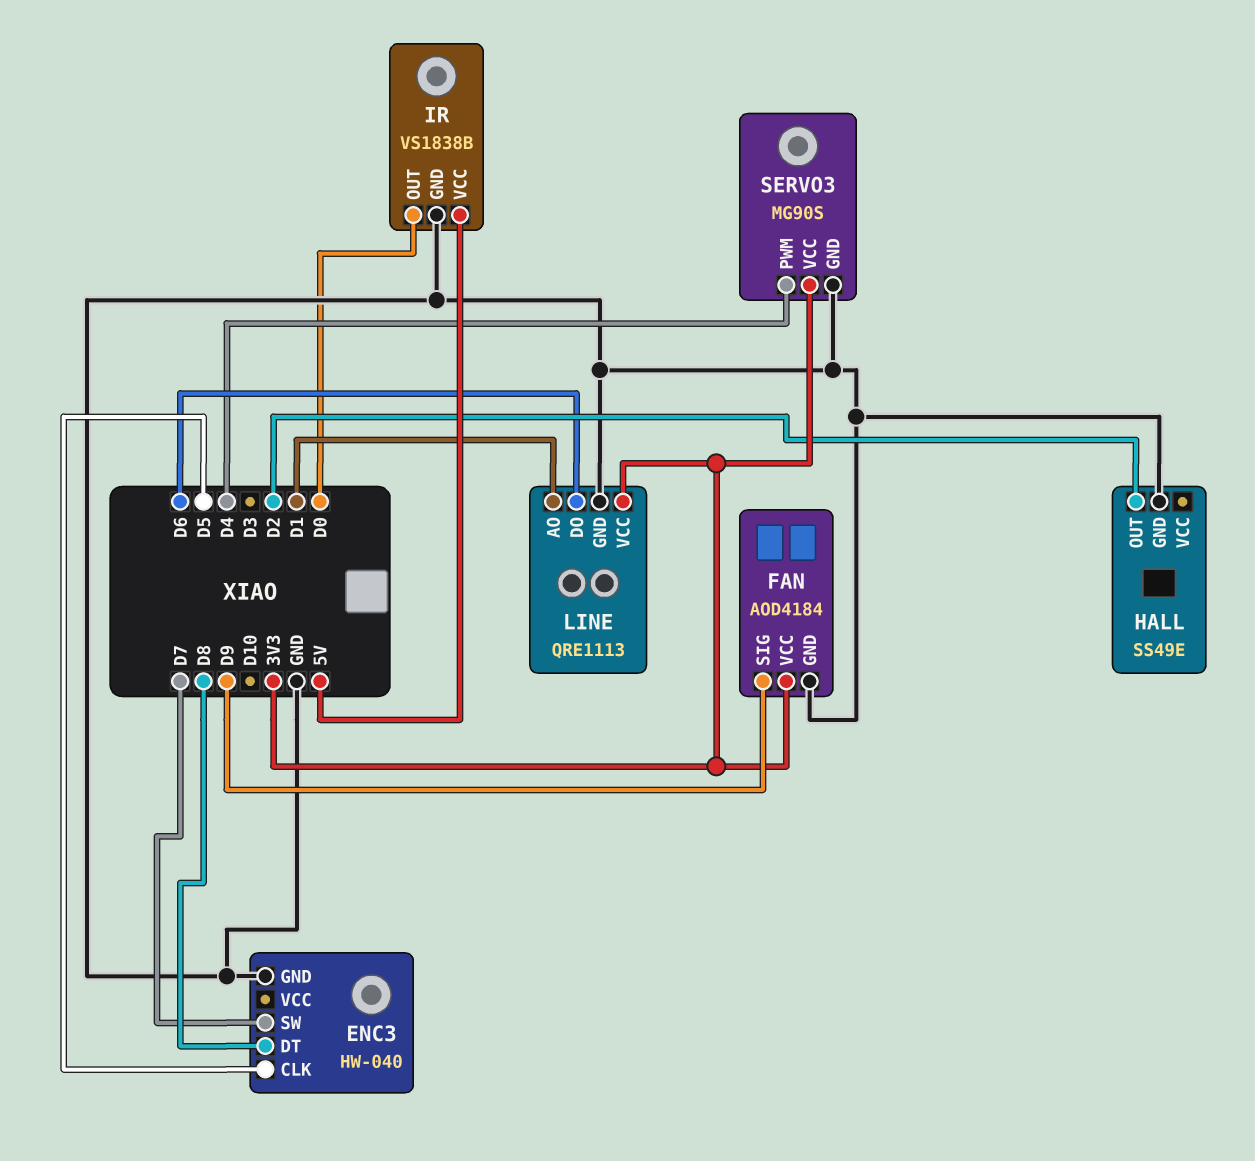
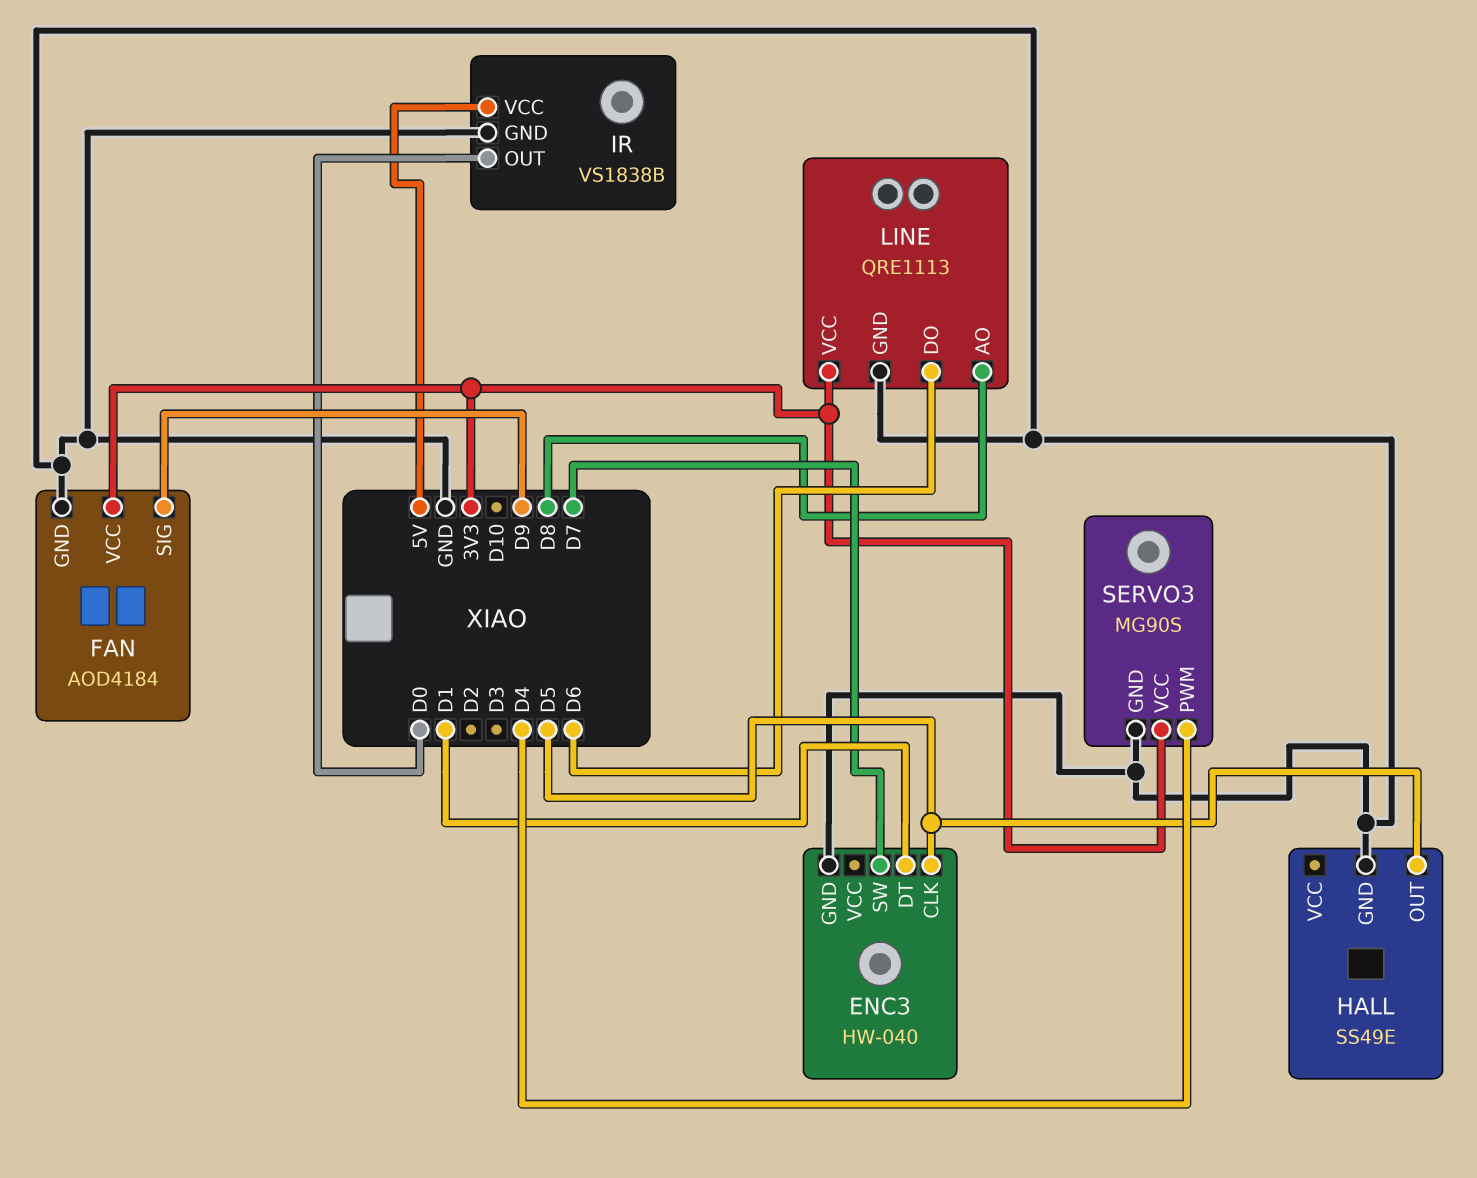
ENC3 pin DT: D8 -> D1
HALL pin OUT: D2 -> D5
LINE pin AO: D1 -> D8

